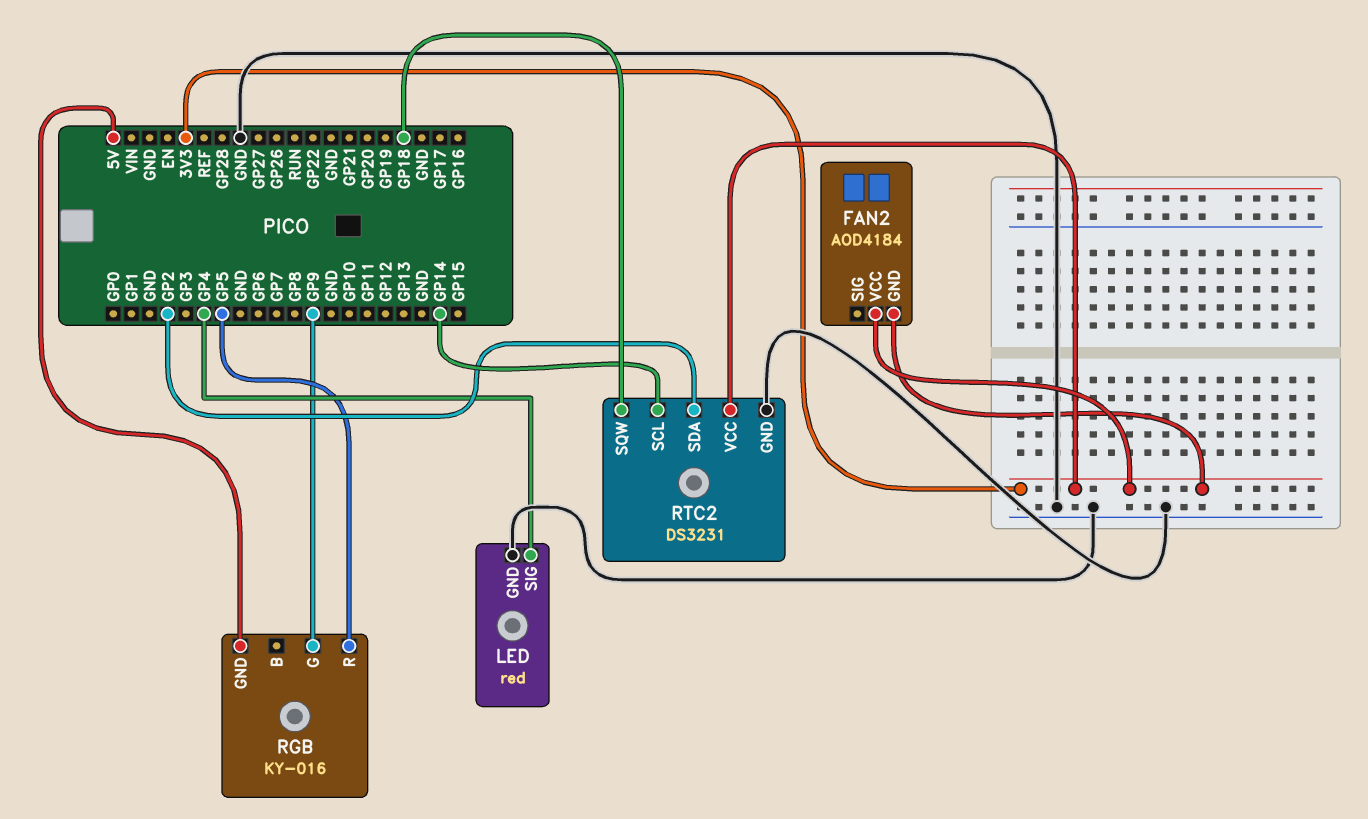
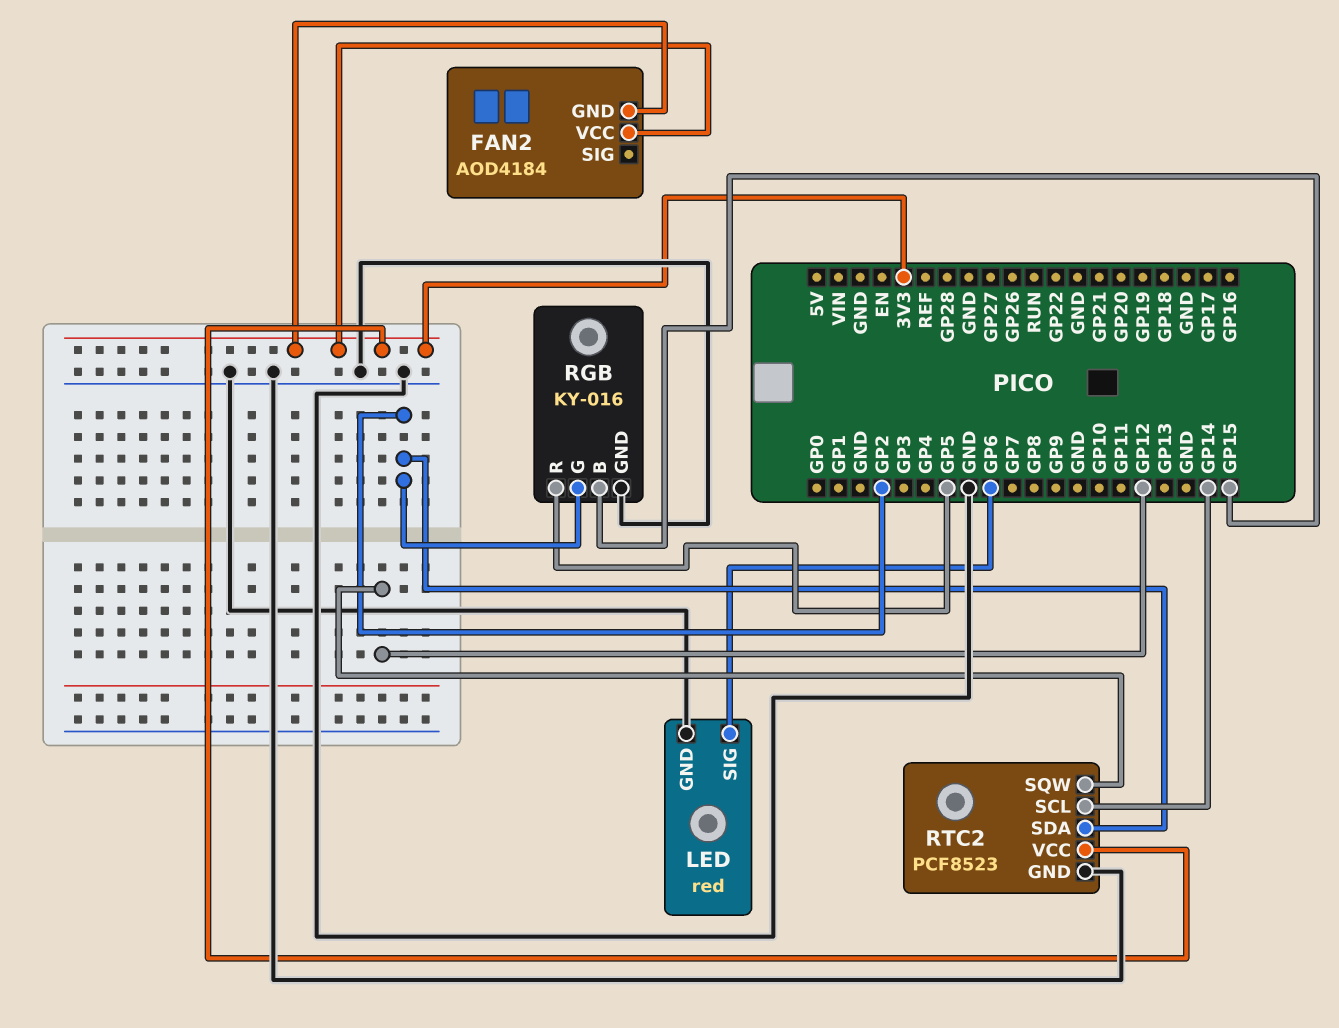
LED pin SIG: GP4 -> GP6
RGB pin B: none -> GP15
RGB pin G: GP9 -> GP2
RGB pin GND: 5V -> GND
RTC2: DS3231 -> PCF8523
RTC2 pin SQW: GP18 -> GP12

